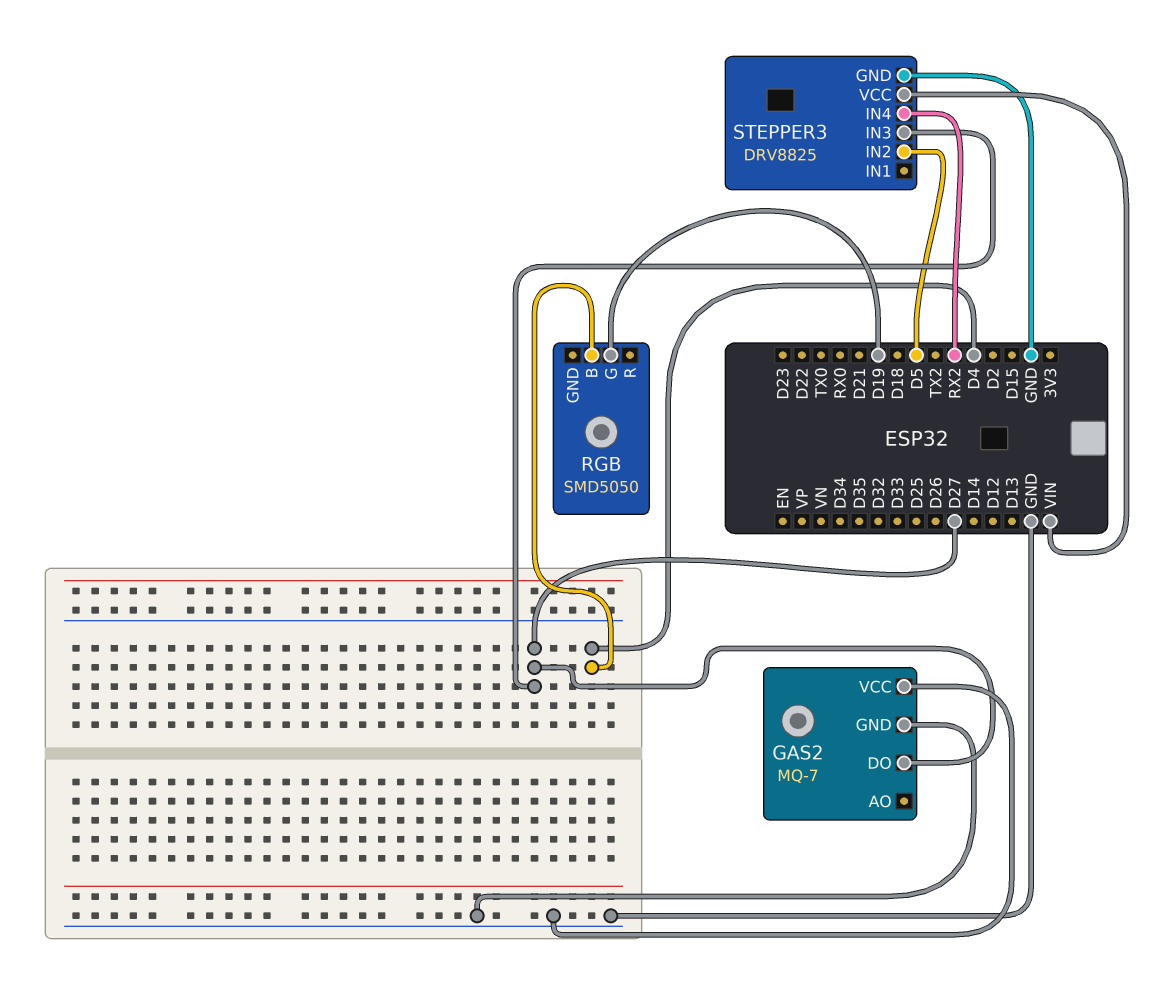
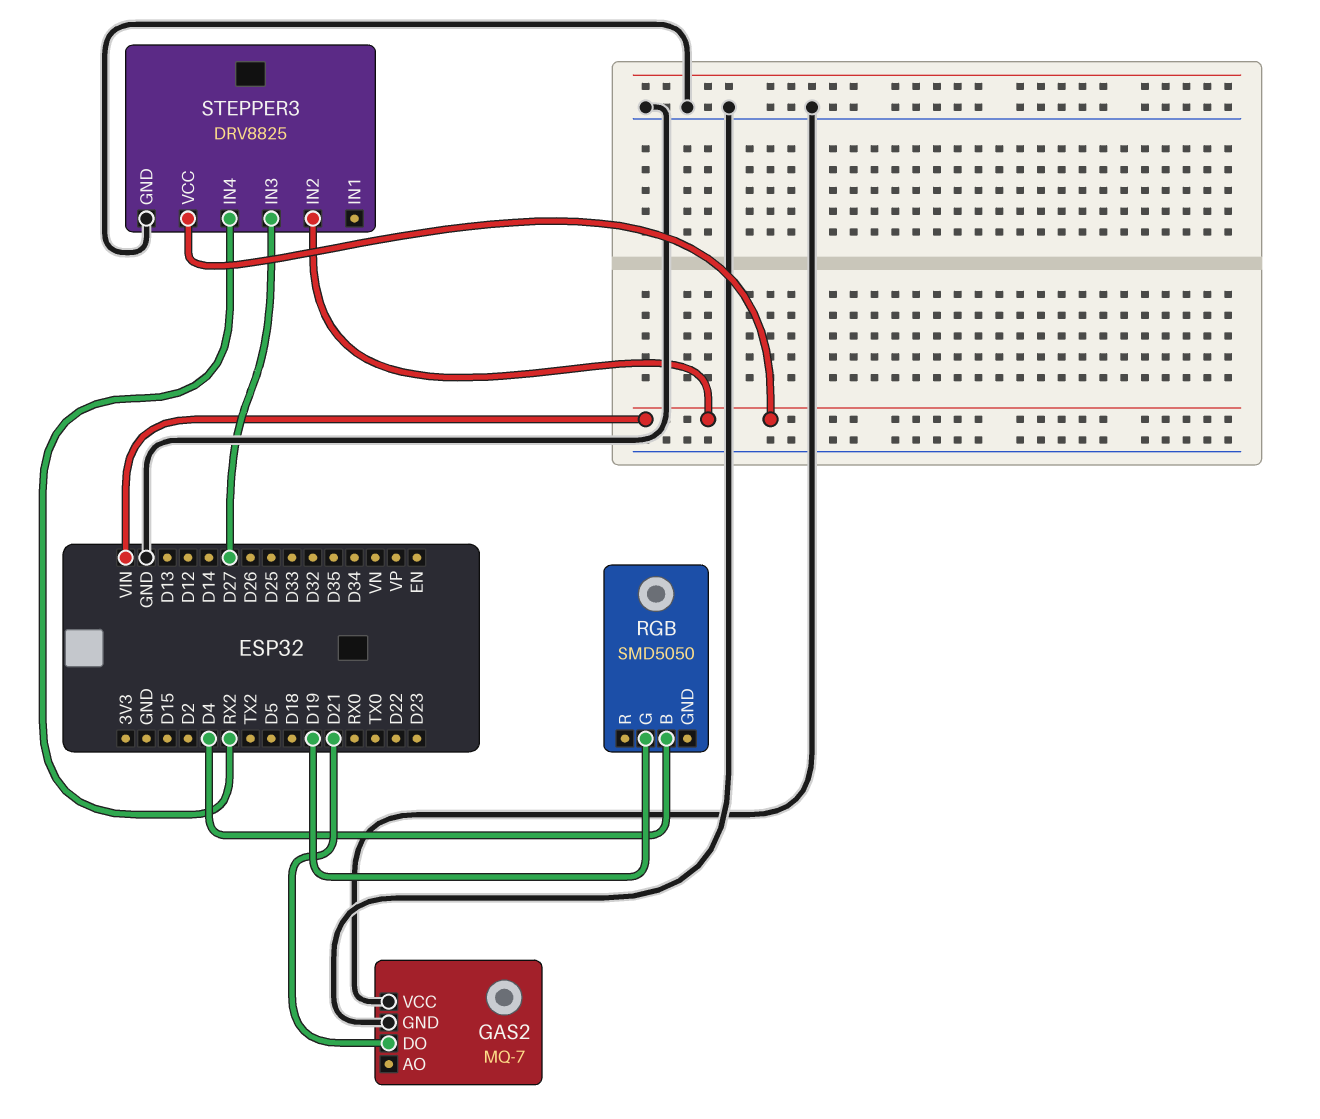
GAS2 pin DO: D27 -> D21
STEPPER3 pin IN2: D5 -> VIN

